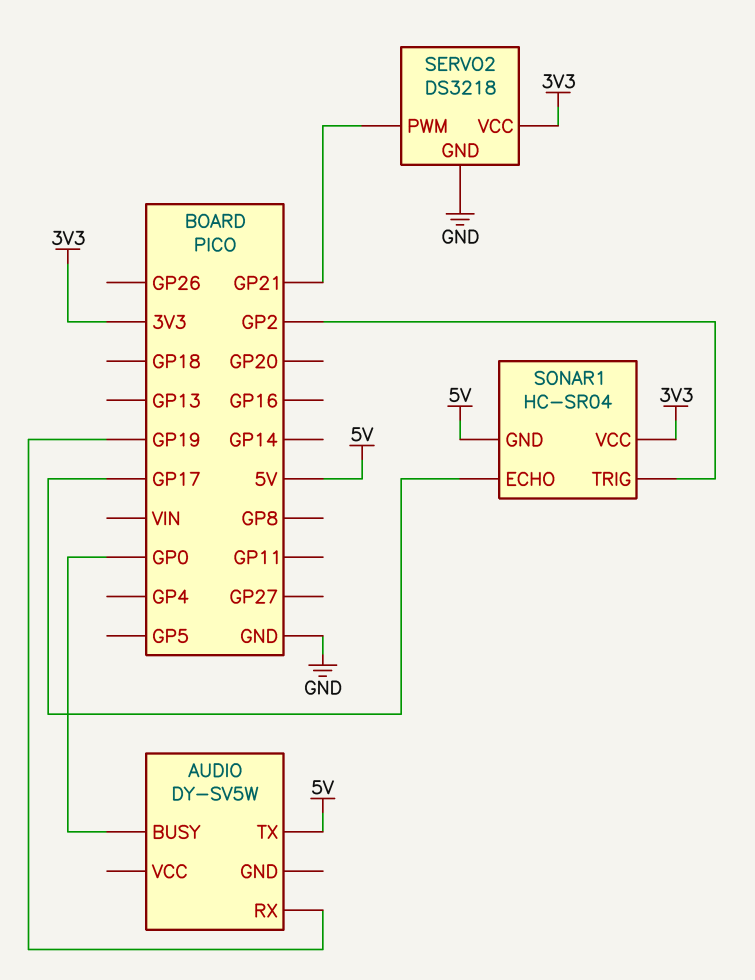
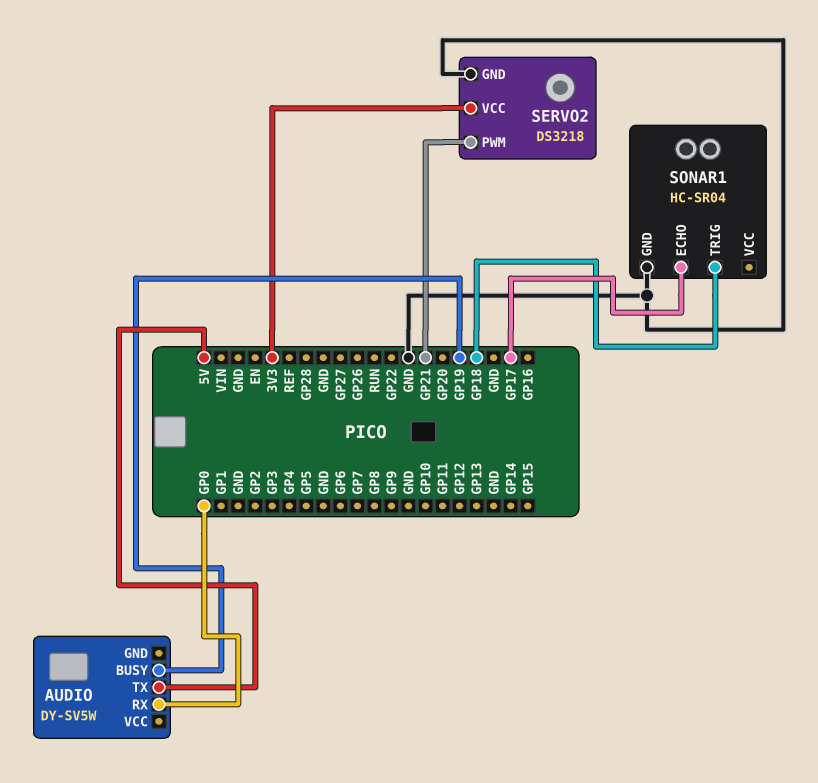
AUDIO pin BUSY: GP0 -> GP19
AUDIO pin RX: GP19 -> GP0
SONAR1 pin GND: 5V -> GND
SONAR1 pin TRIG: GP2 -> GP18
SONAR1 pin VCC: 3V3 -> none

